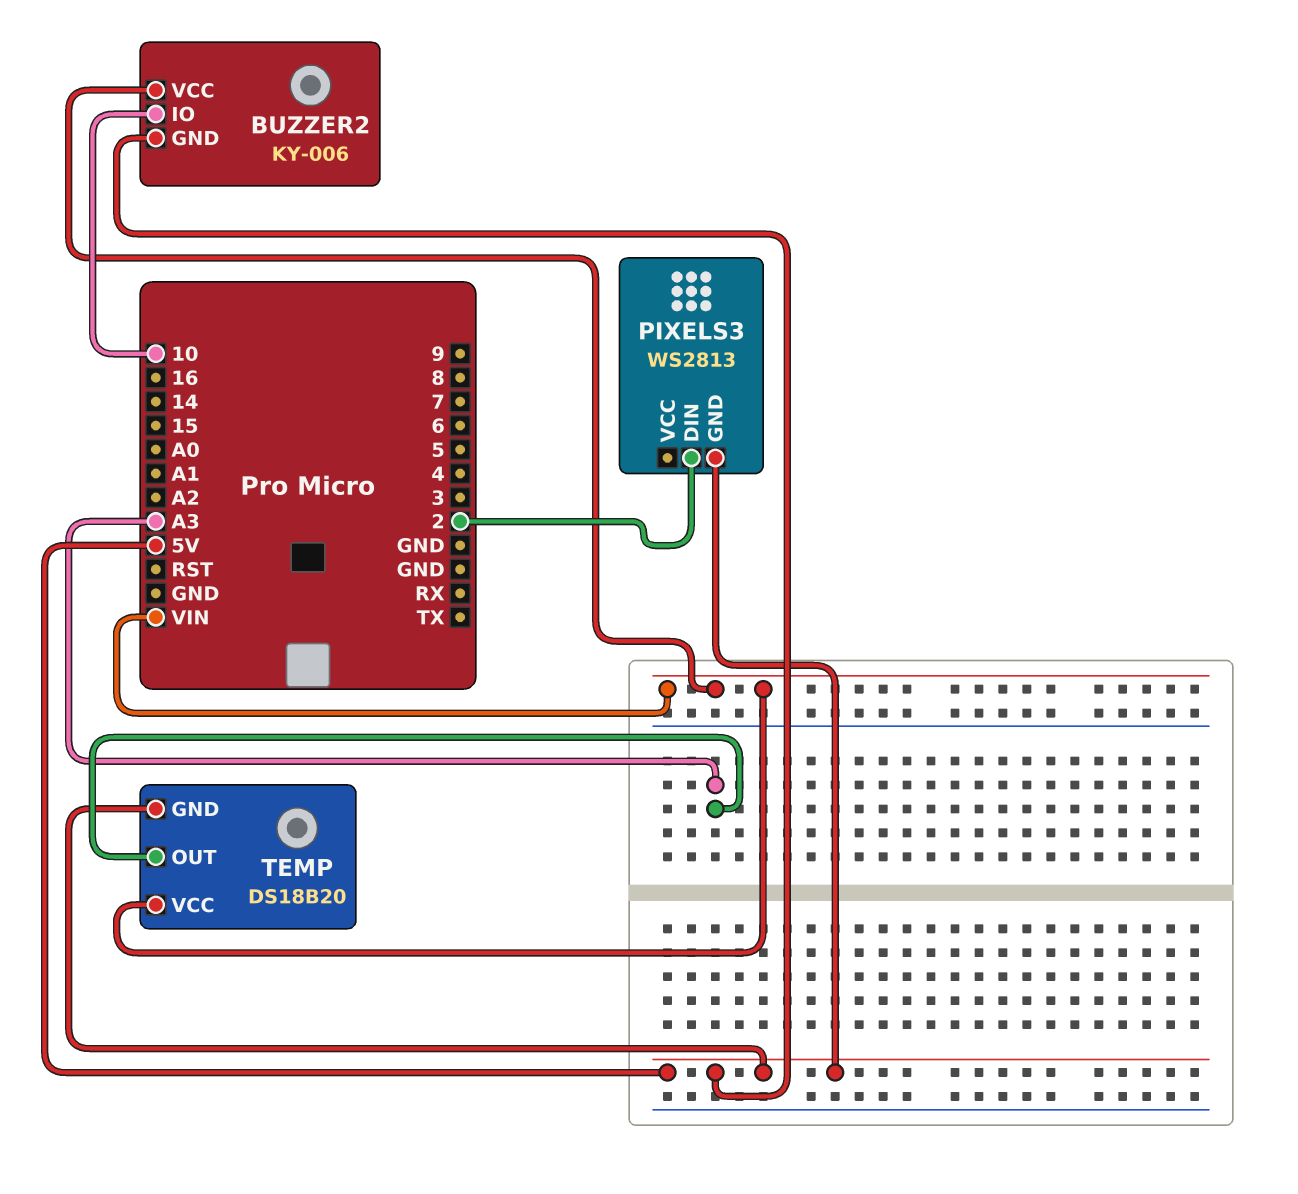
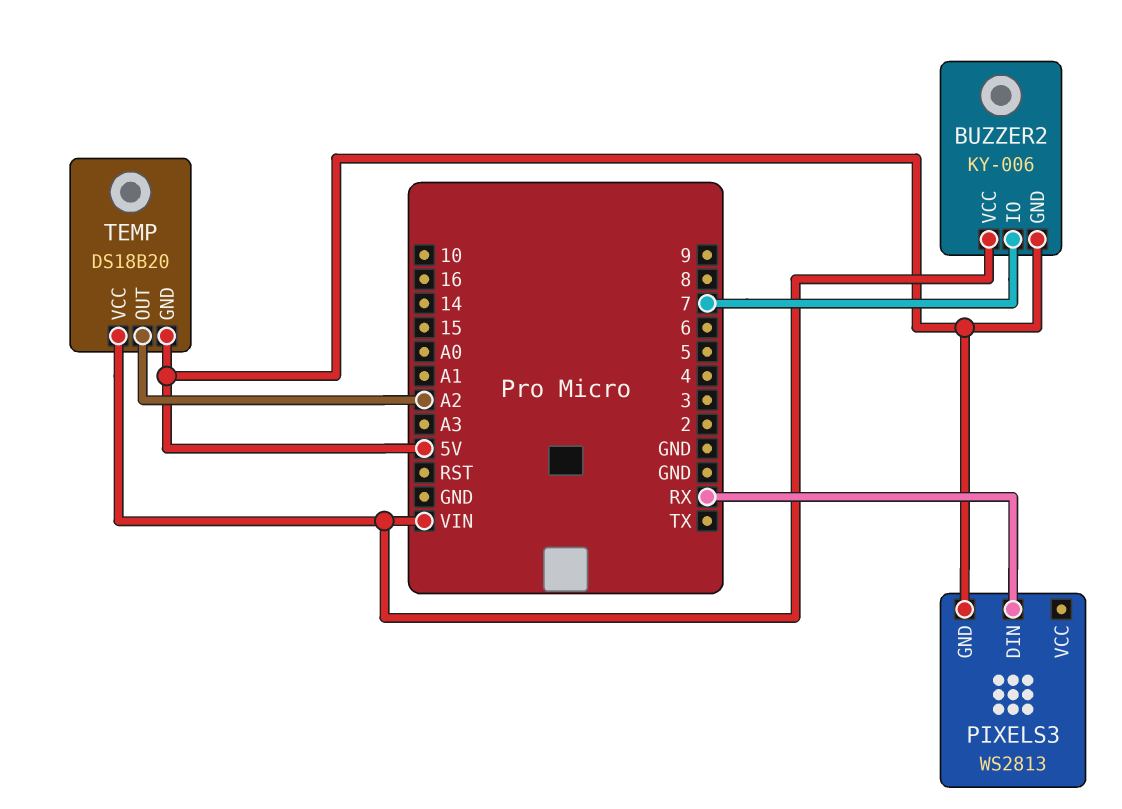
BUZZER2 pin IO: 10 -> 7
PIXELS3 pin DIN: 2 -> RX
TEMP pin OUT: A3 -> A2

